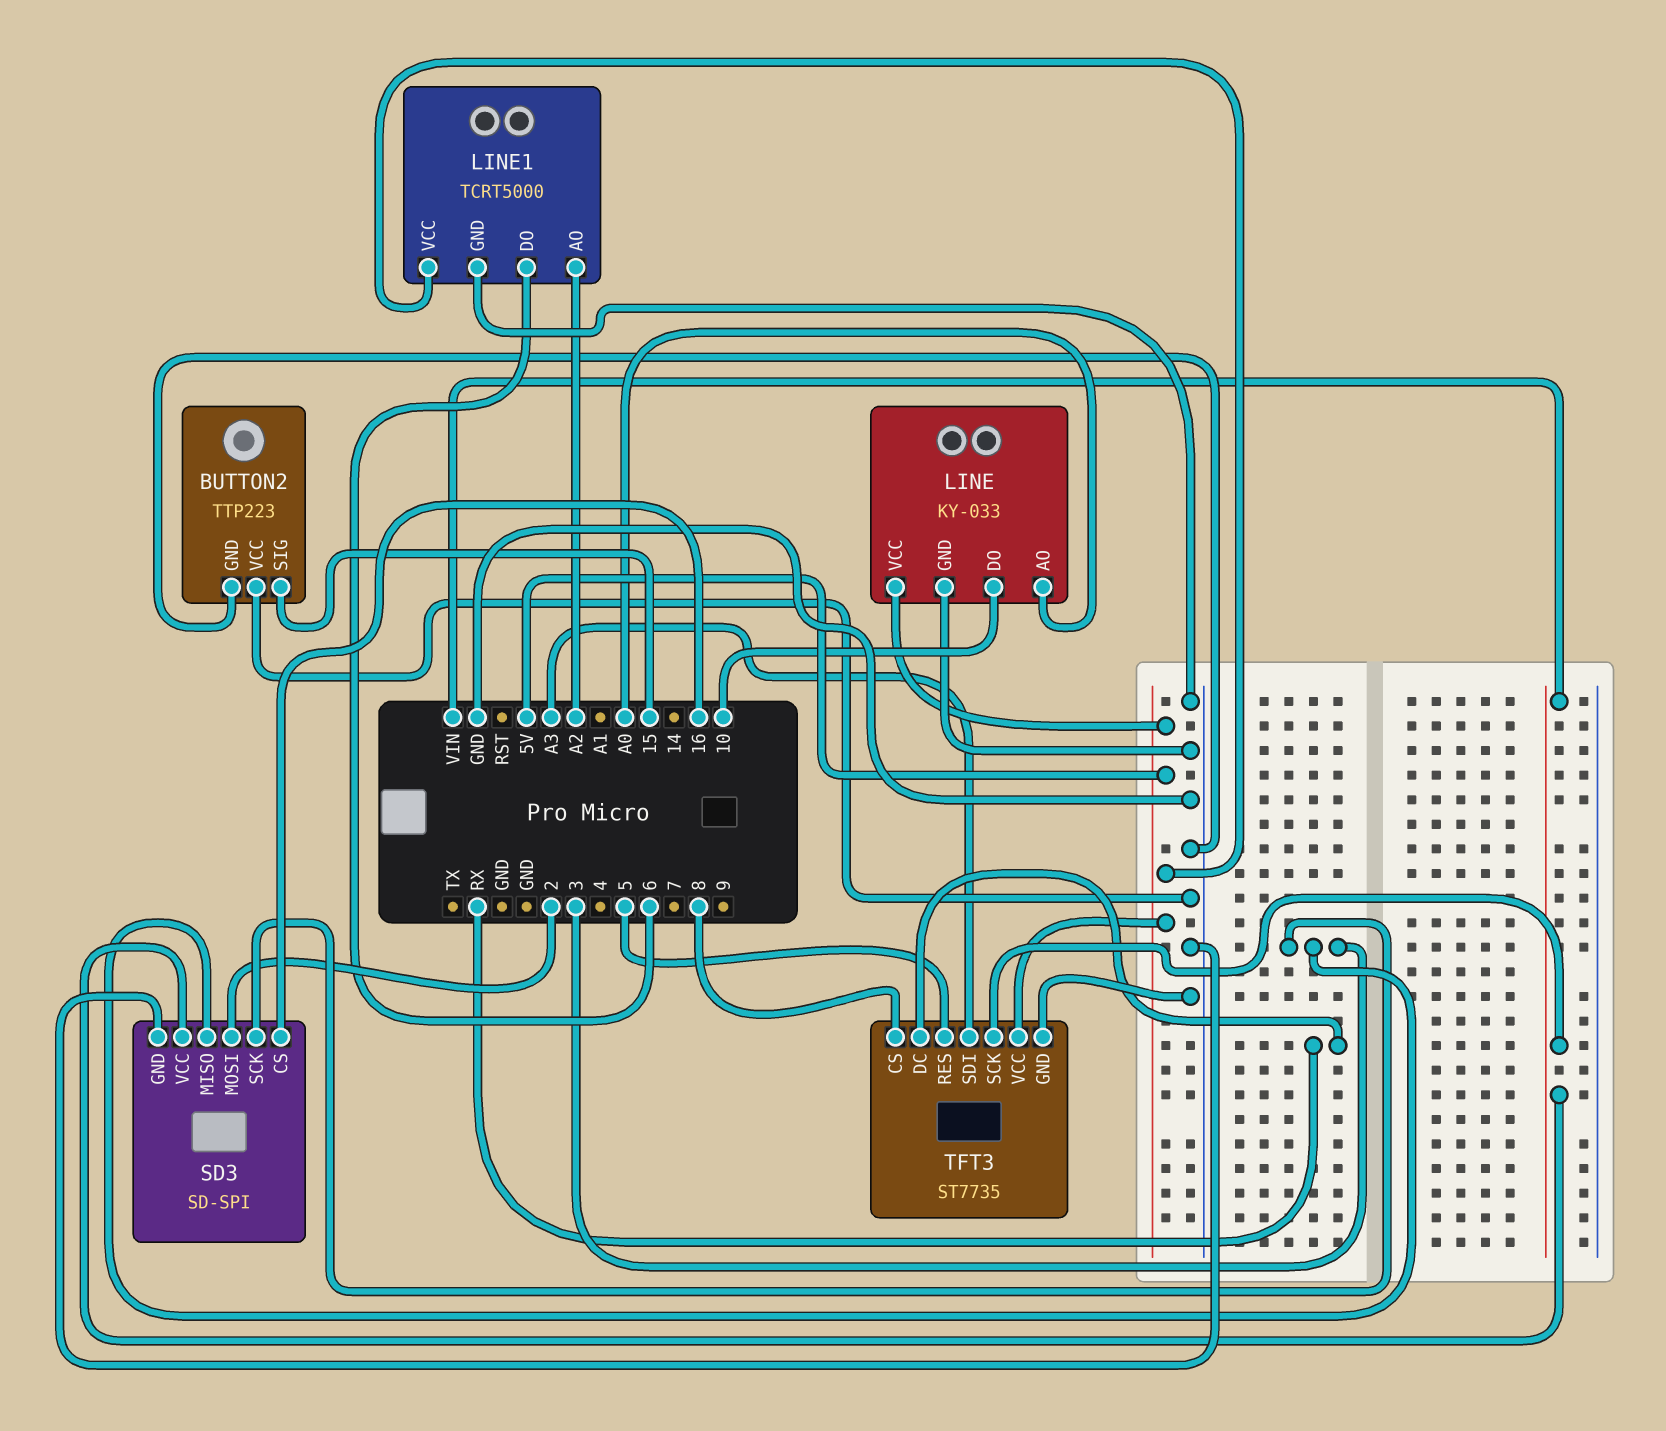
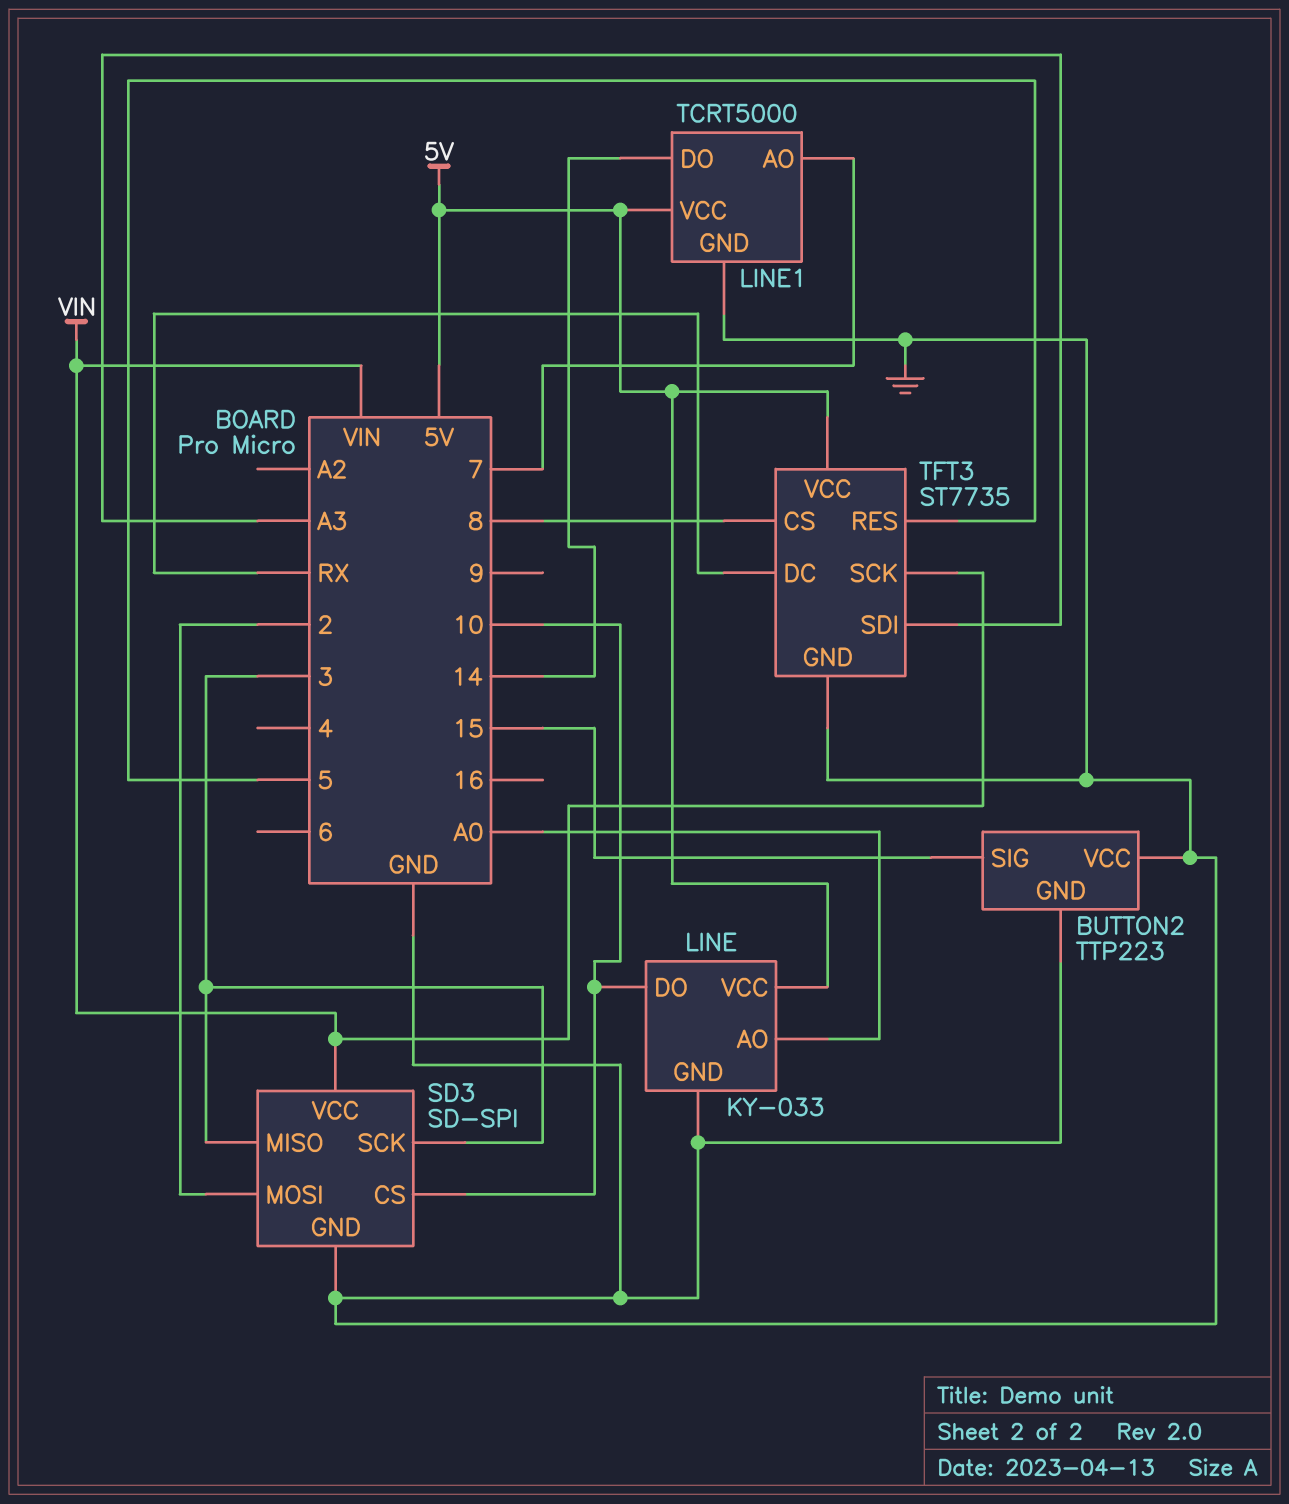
LINE1 pin AO: A2 -> 7
LINE1 pin DO: 6 -> 14
SD3 pin CS: 16 -> 10

